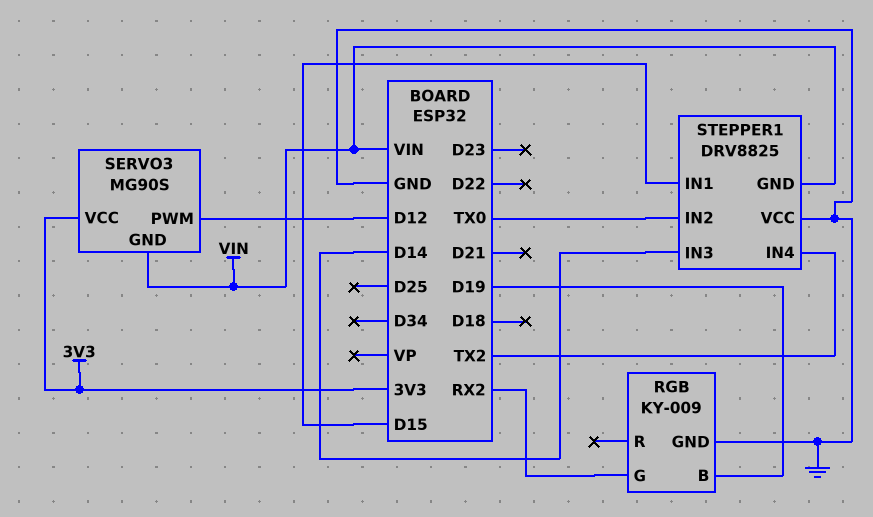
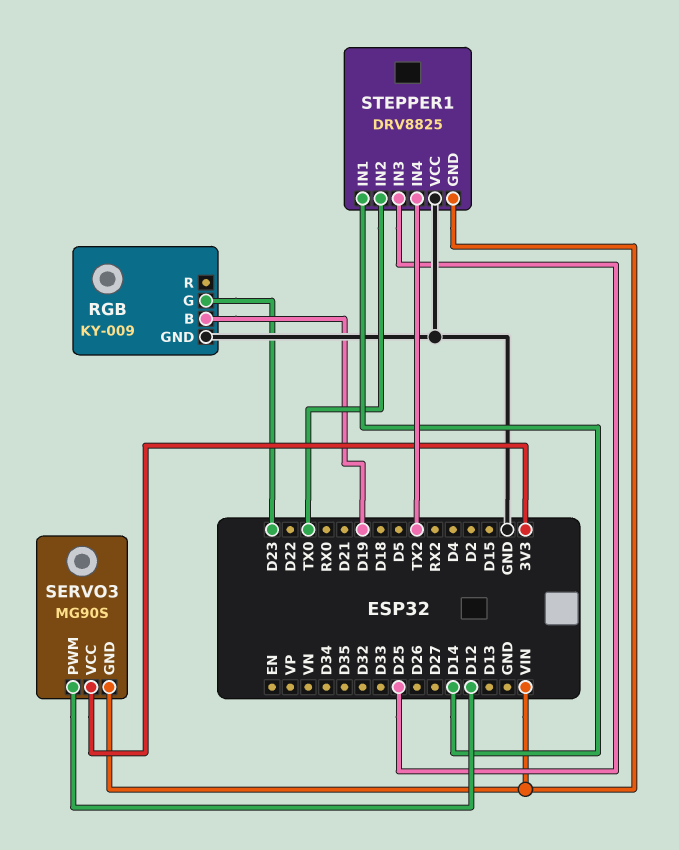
RGB pin G: RX2 -> D23
STEPPER1 pin IN1: D15 -> D14
STEPPER1 pin IN3: D14 -> D25

